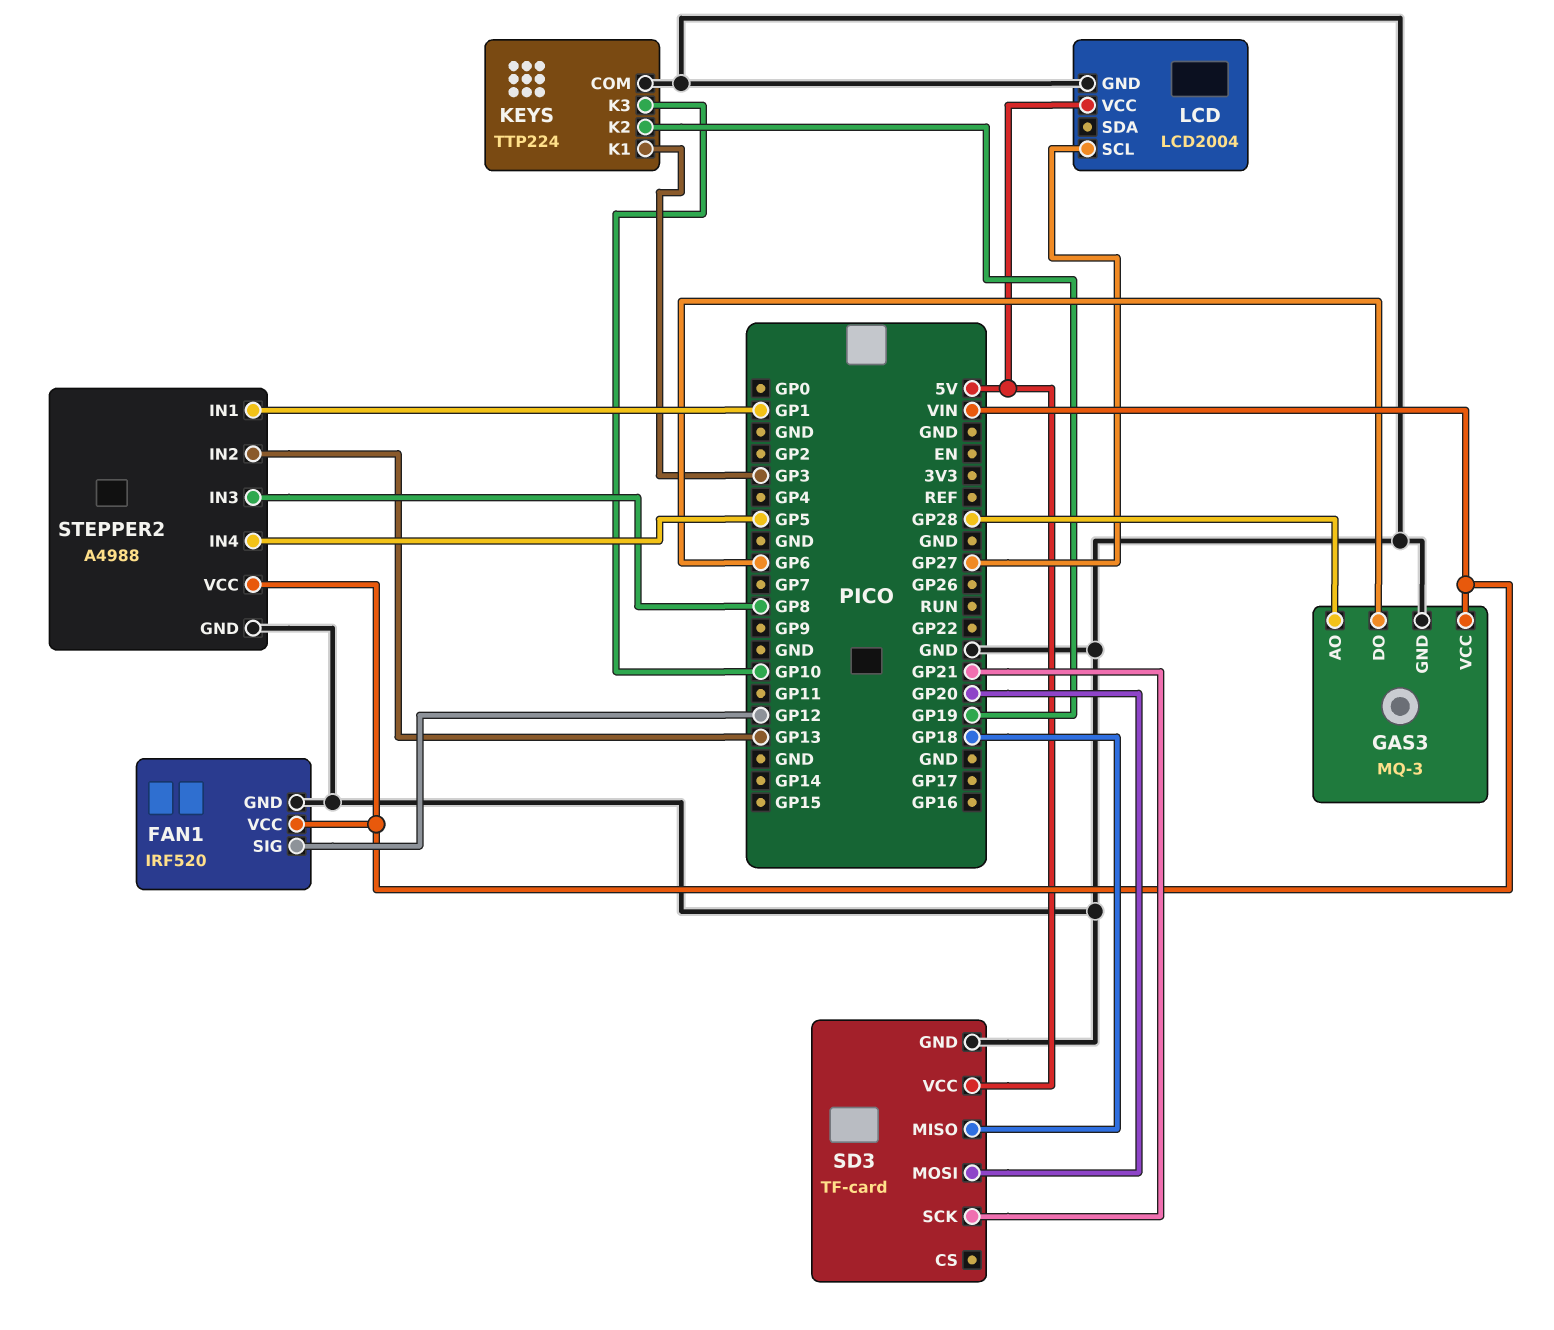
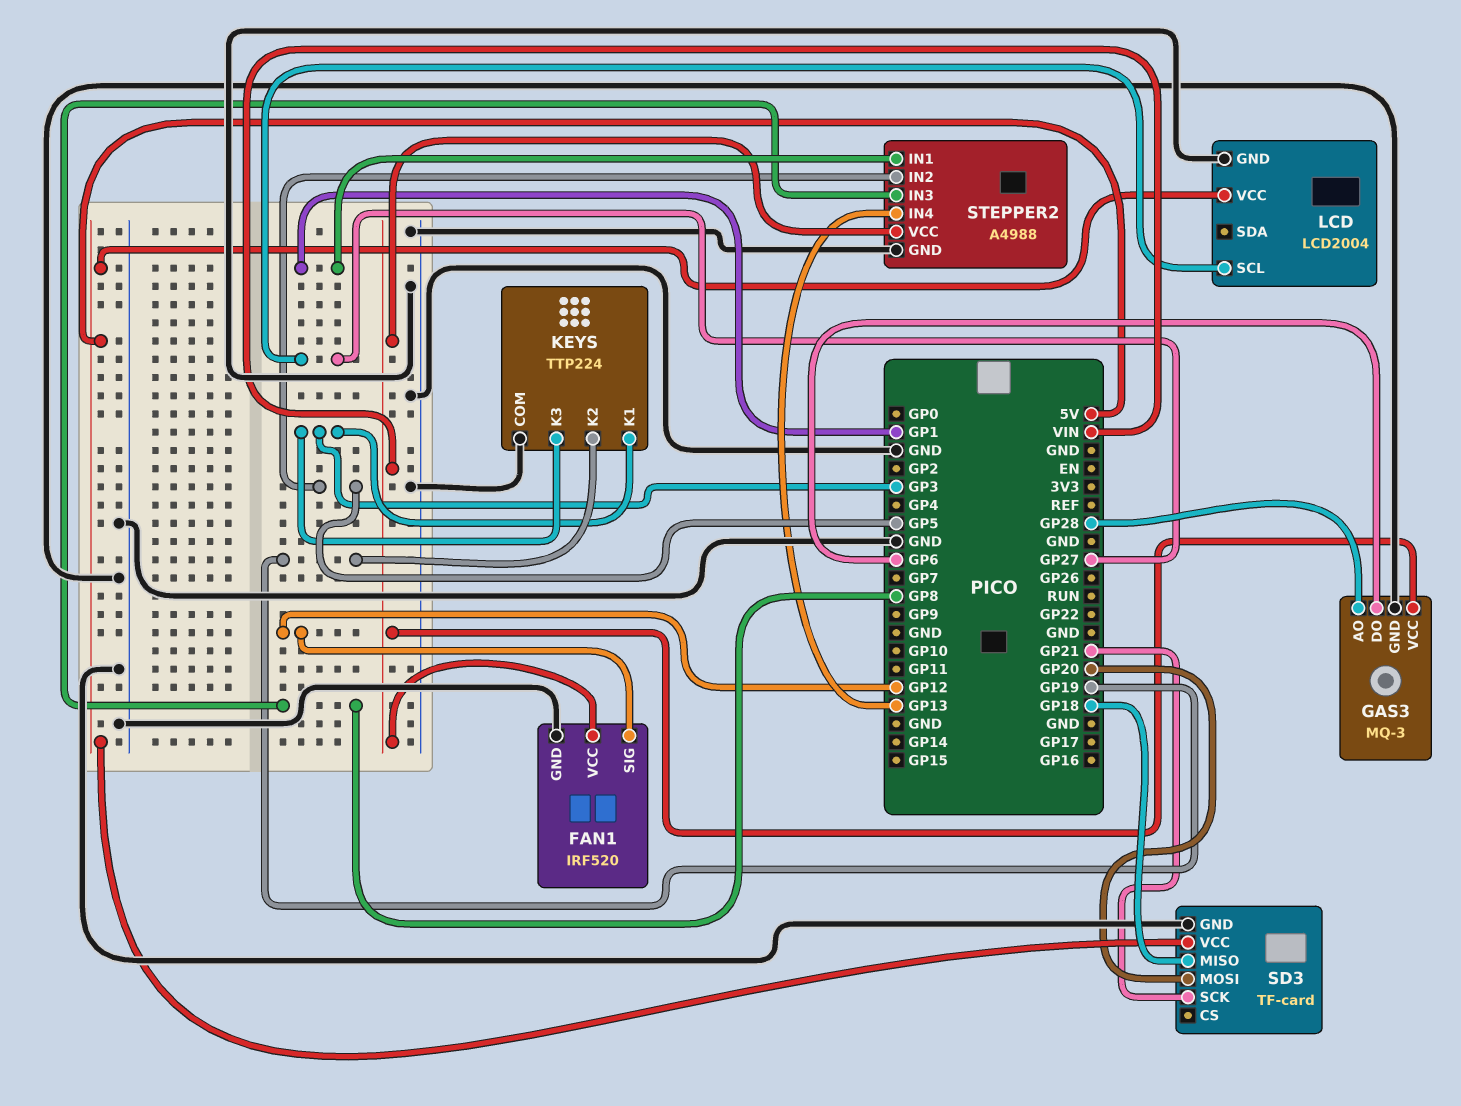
KEYS pin K3: GP10 -> GP3
STEPPER2 pin IN2: GP13 -> GP5
STEPPER2 pin IN4: GP5 -> GP13

